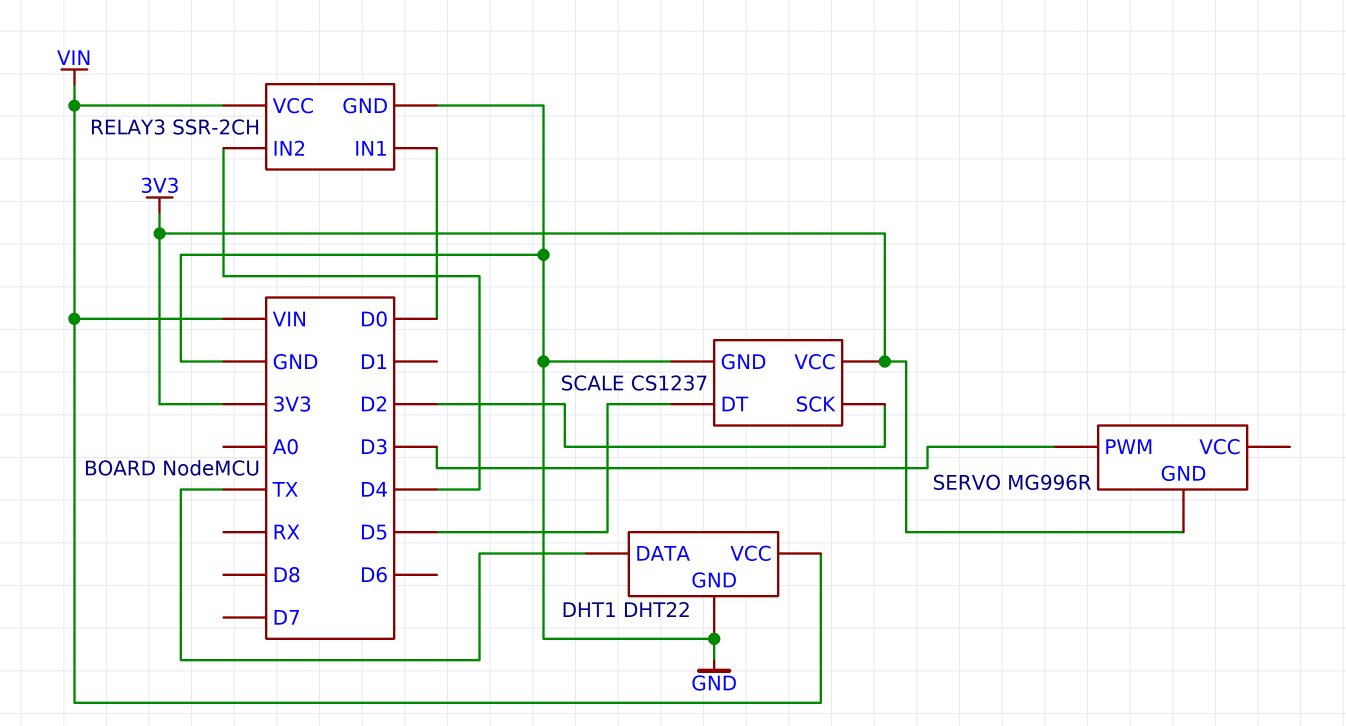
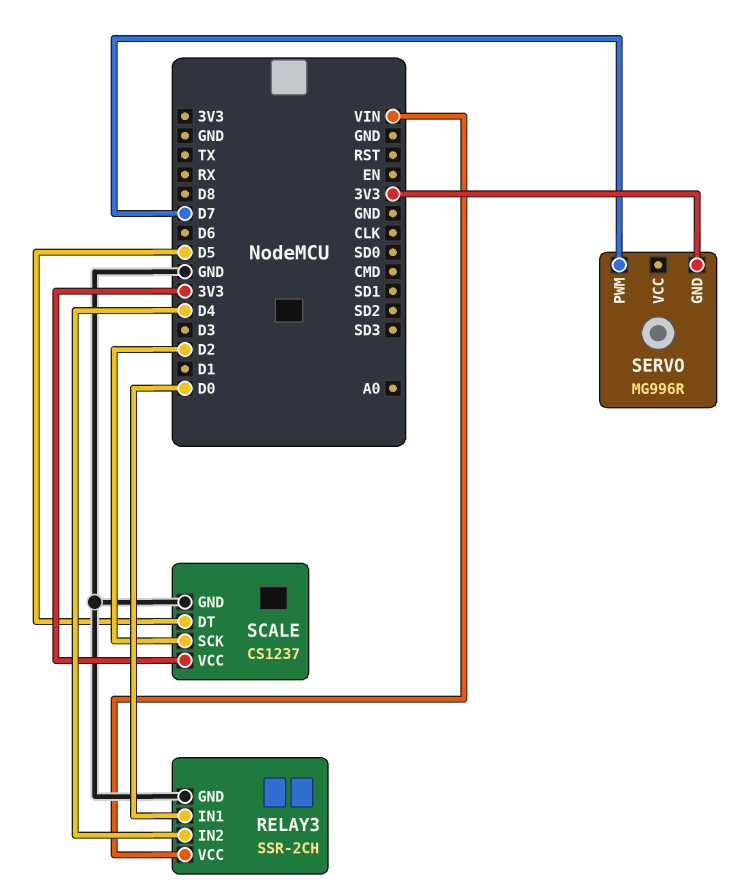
DHT1: DHT22 -> none
DHT1 pin DATA: TX -> none
DHT1 pin GND: GND -> none
DHT1 pin VCC: VIN -> none
SERVO pin PWM: D3 -> D7

